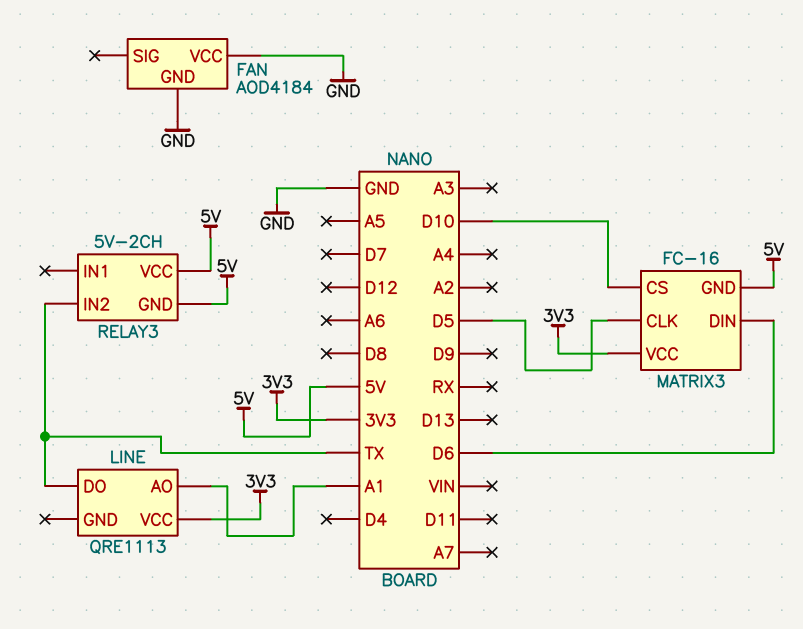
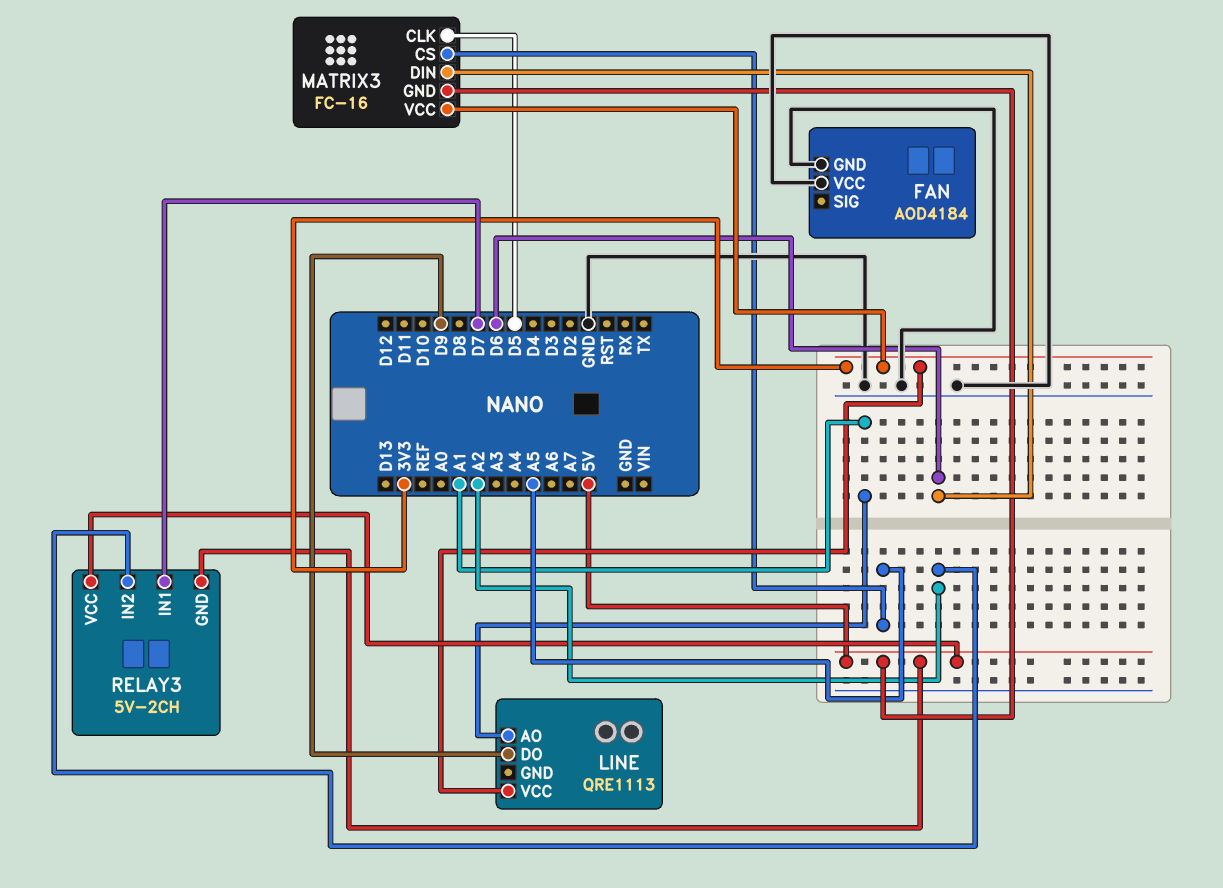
LINE pin DO: TX -> D9
MATRIX3 pin CS: D10 -> A5
RELAY3 pin IN1: none -> D7
RELAY3 pin IN2: TX -> A2

